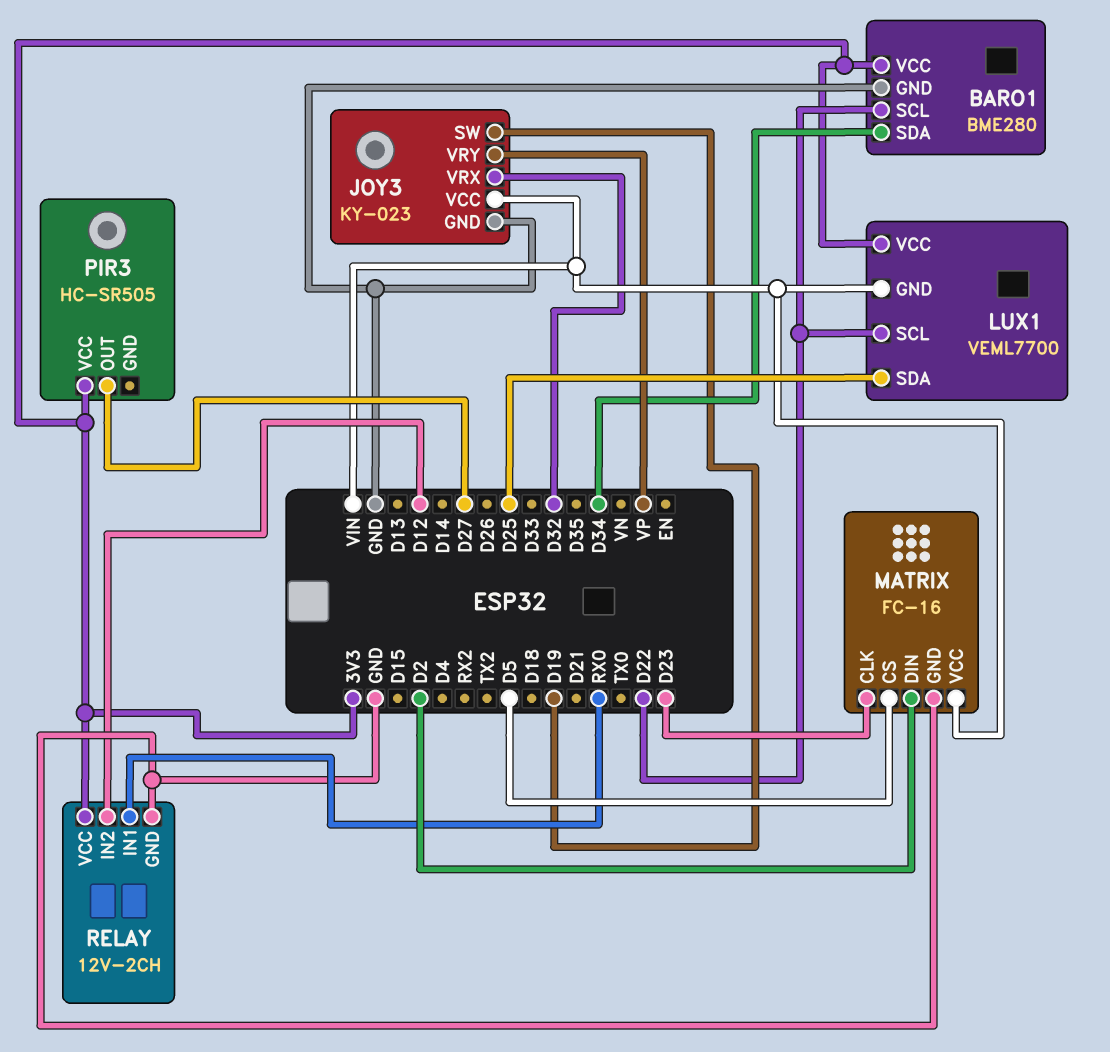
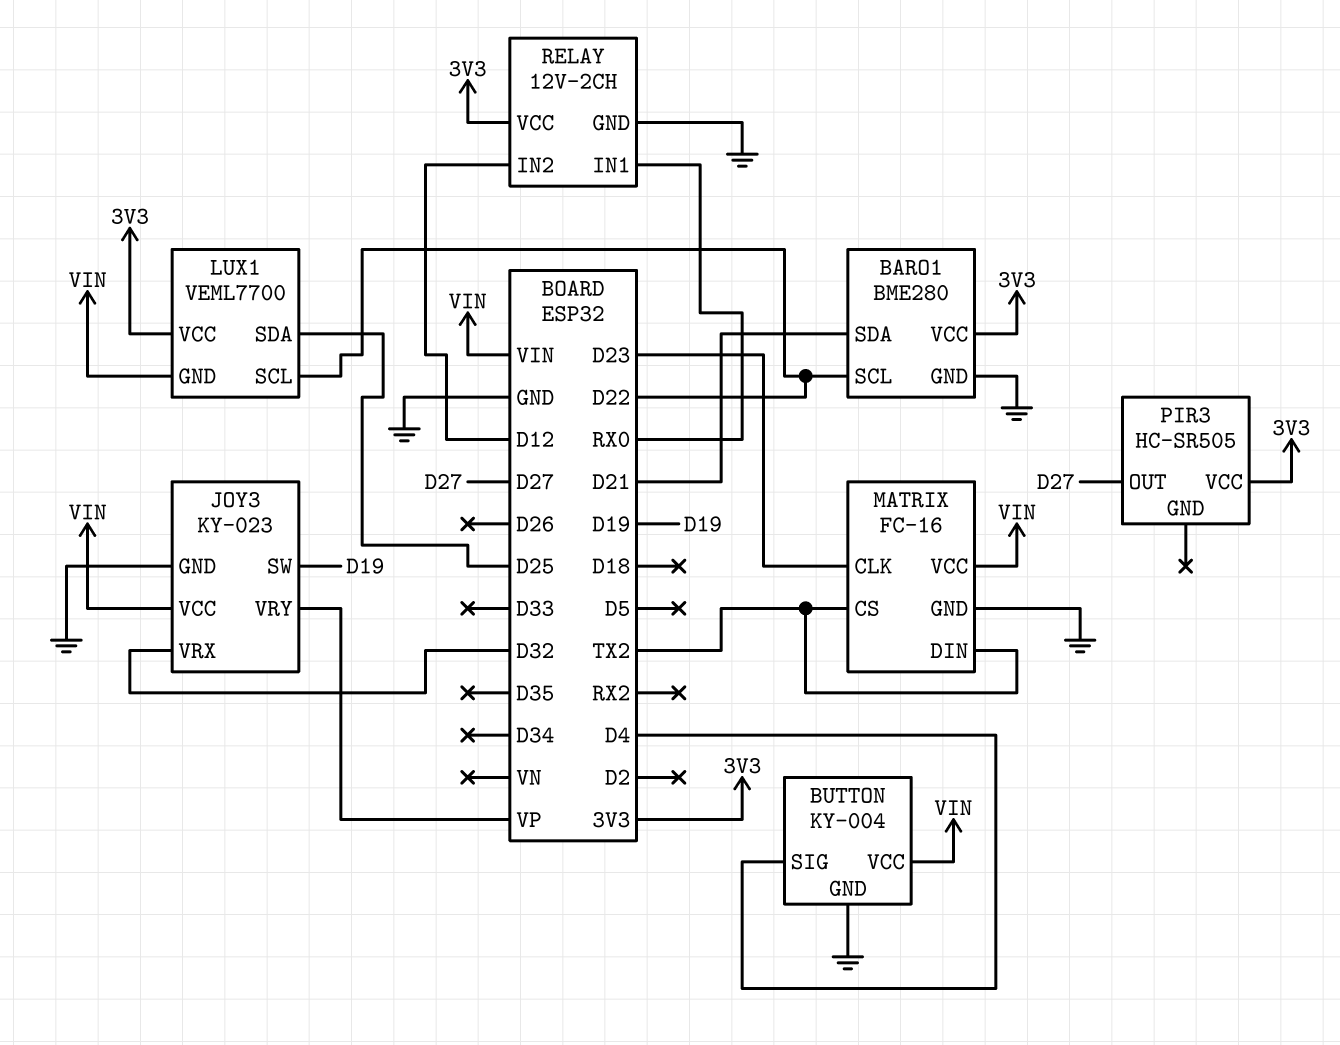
BARO1 pin SDA: D34 -> D21
BUTTON: none -> KY-004
BUTTON pin GND: none -> GND
BUTTON pin SIG: none -> D4
BUTTON pin VCC: none -> VIN
MATRIX pin CS: D5 -> TX2
MATRIX pin DIN: D2 -> TX2

